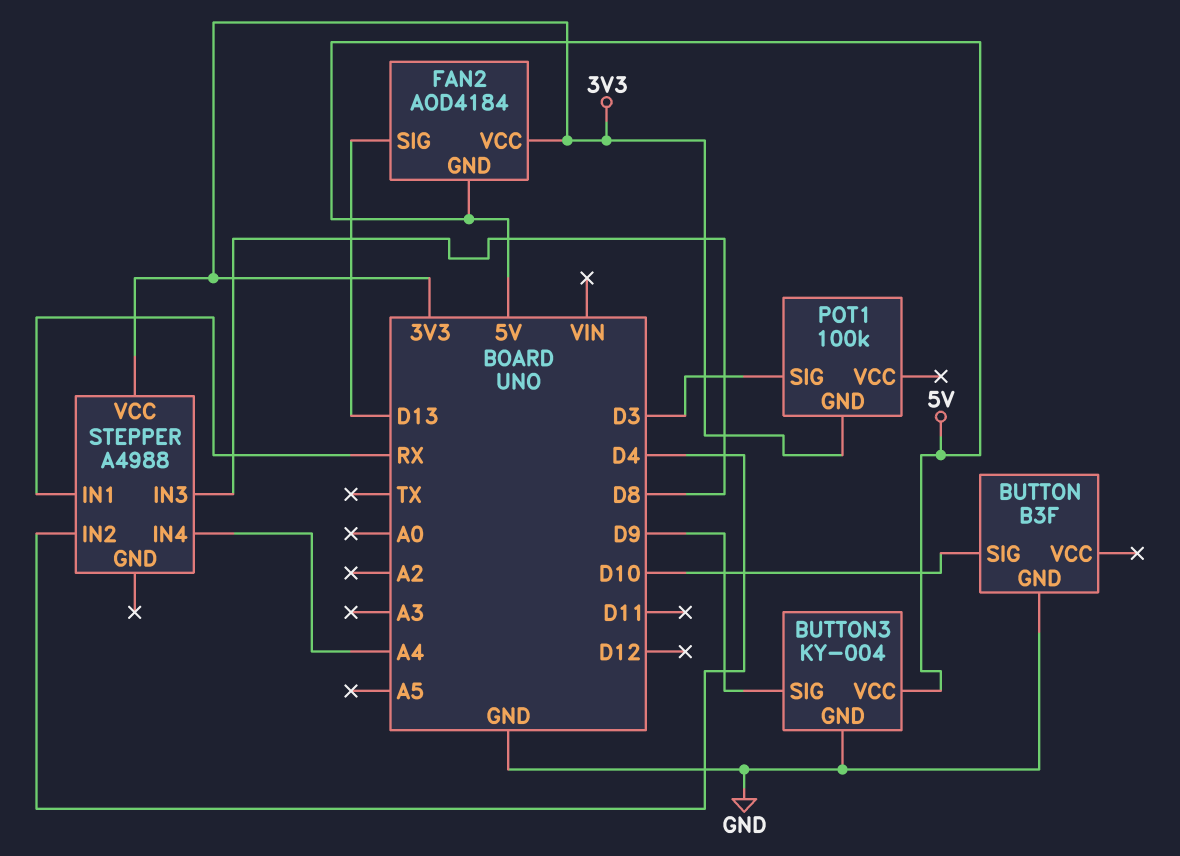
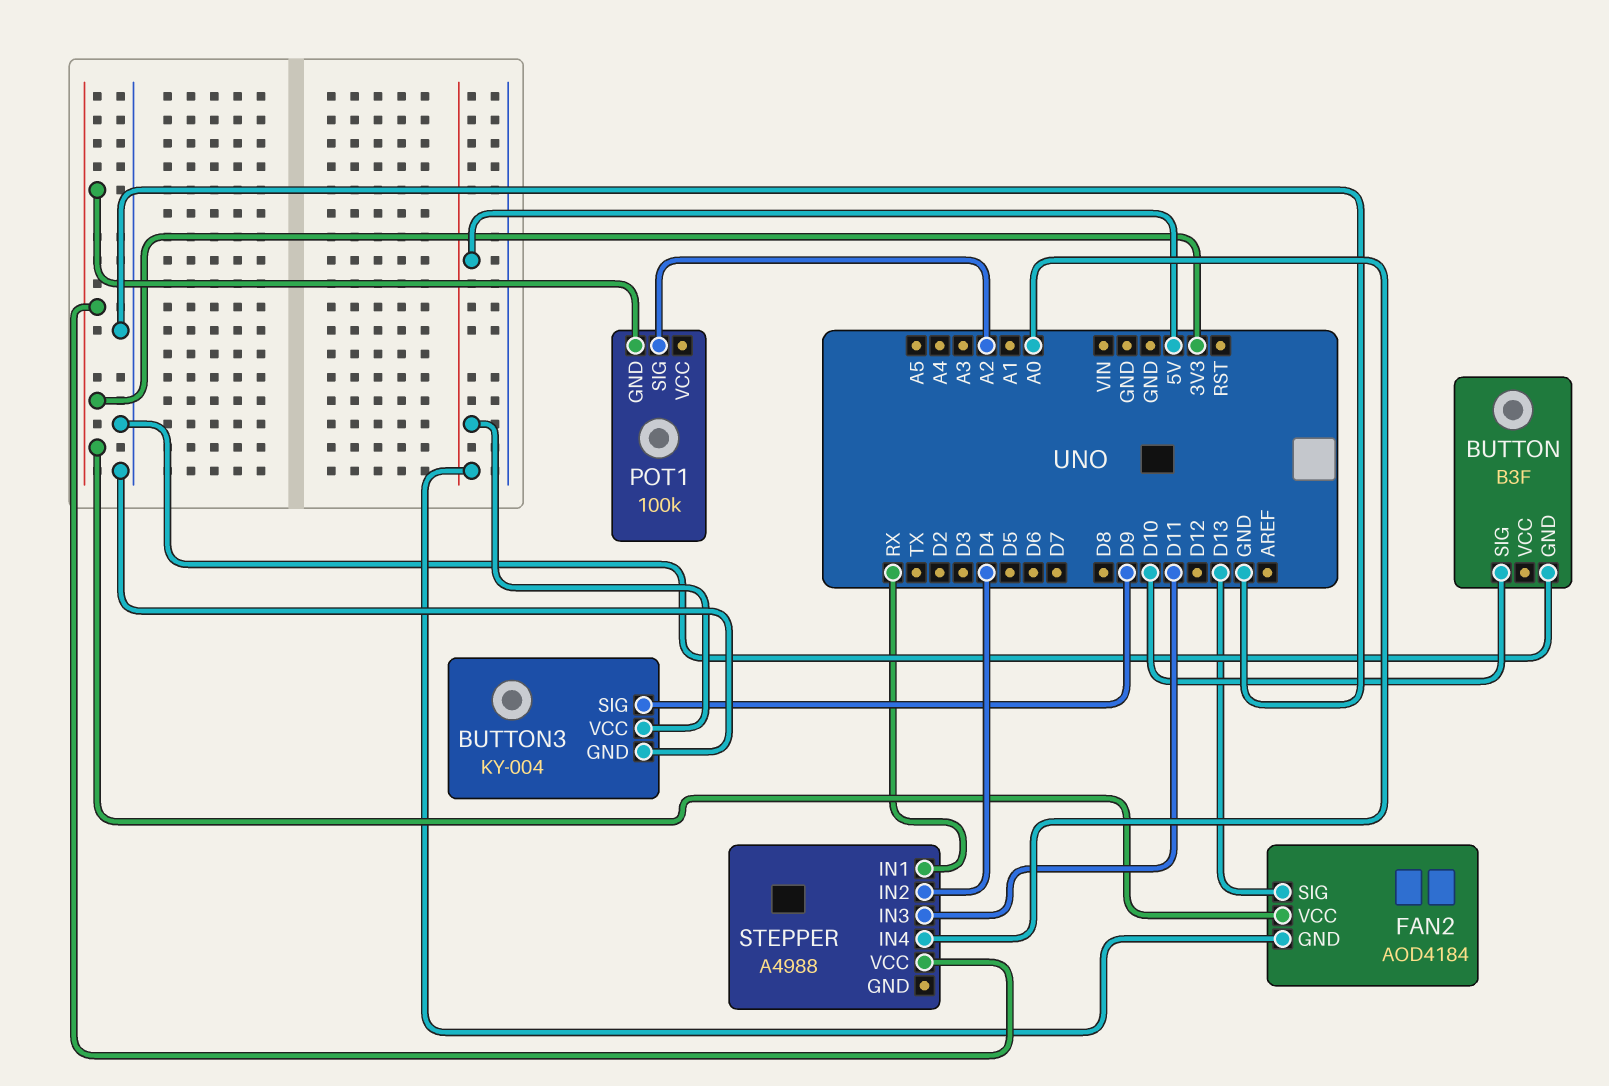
POT1 pin SIG: D3 -> A2
STEPPER pin IN3: D8 -> D11
STEPPER pin IN4: A4 -> A0

